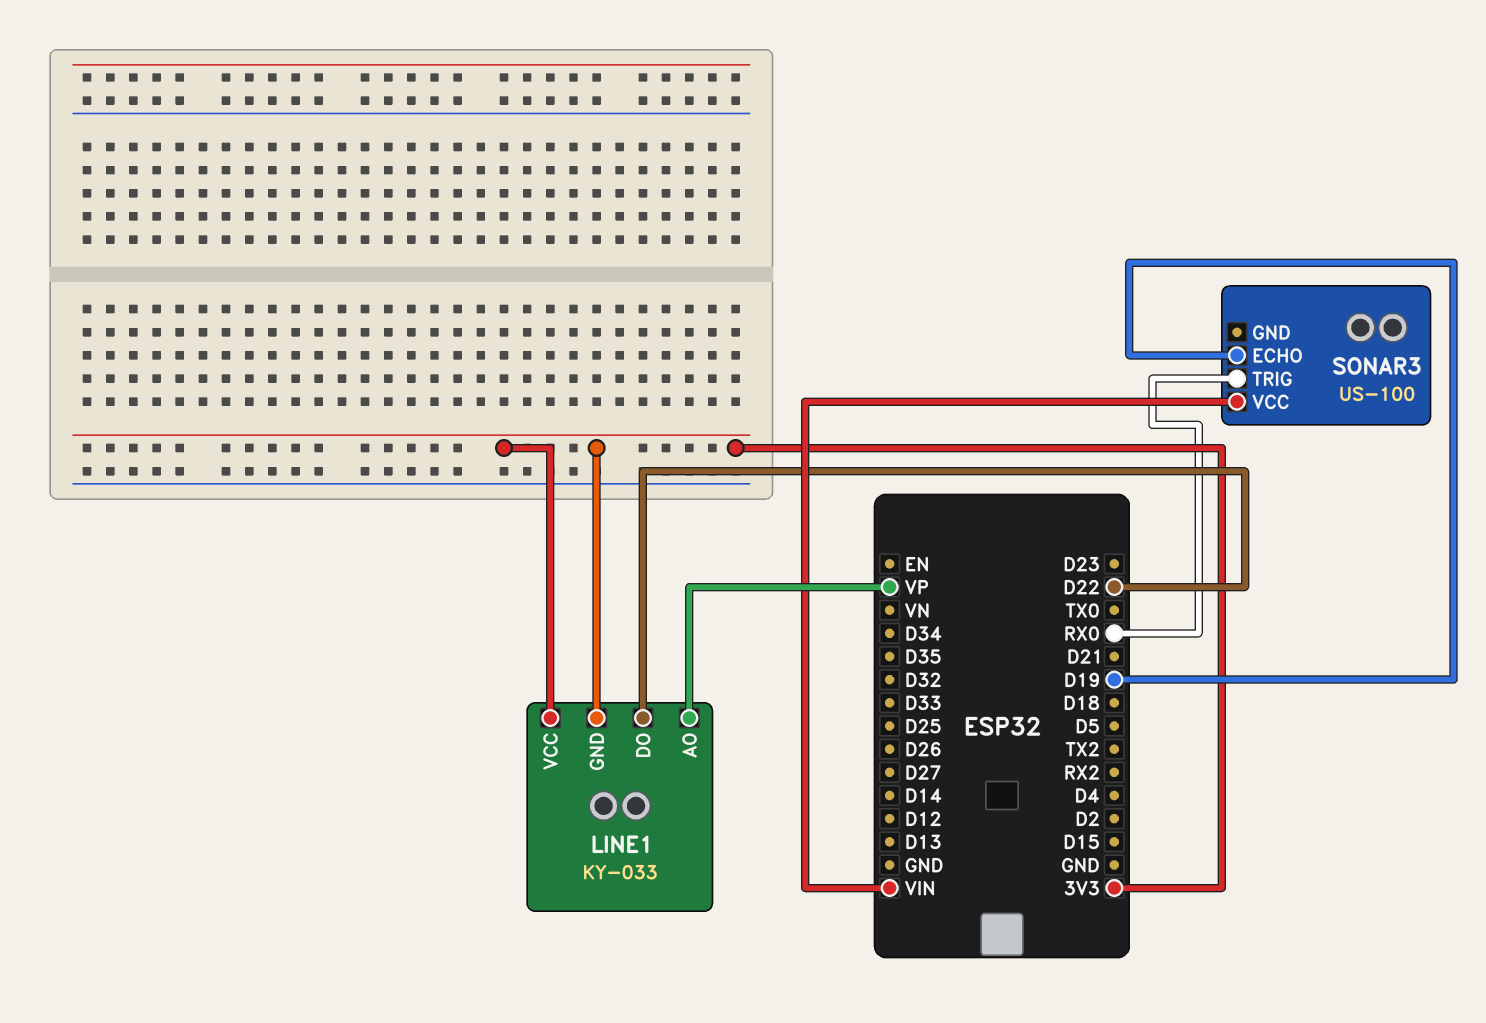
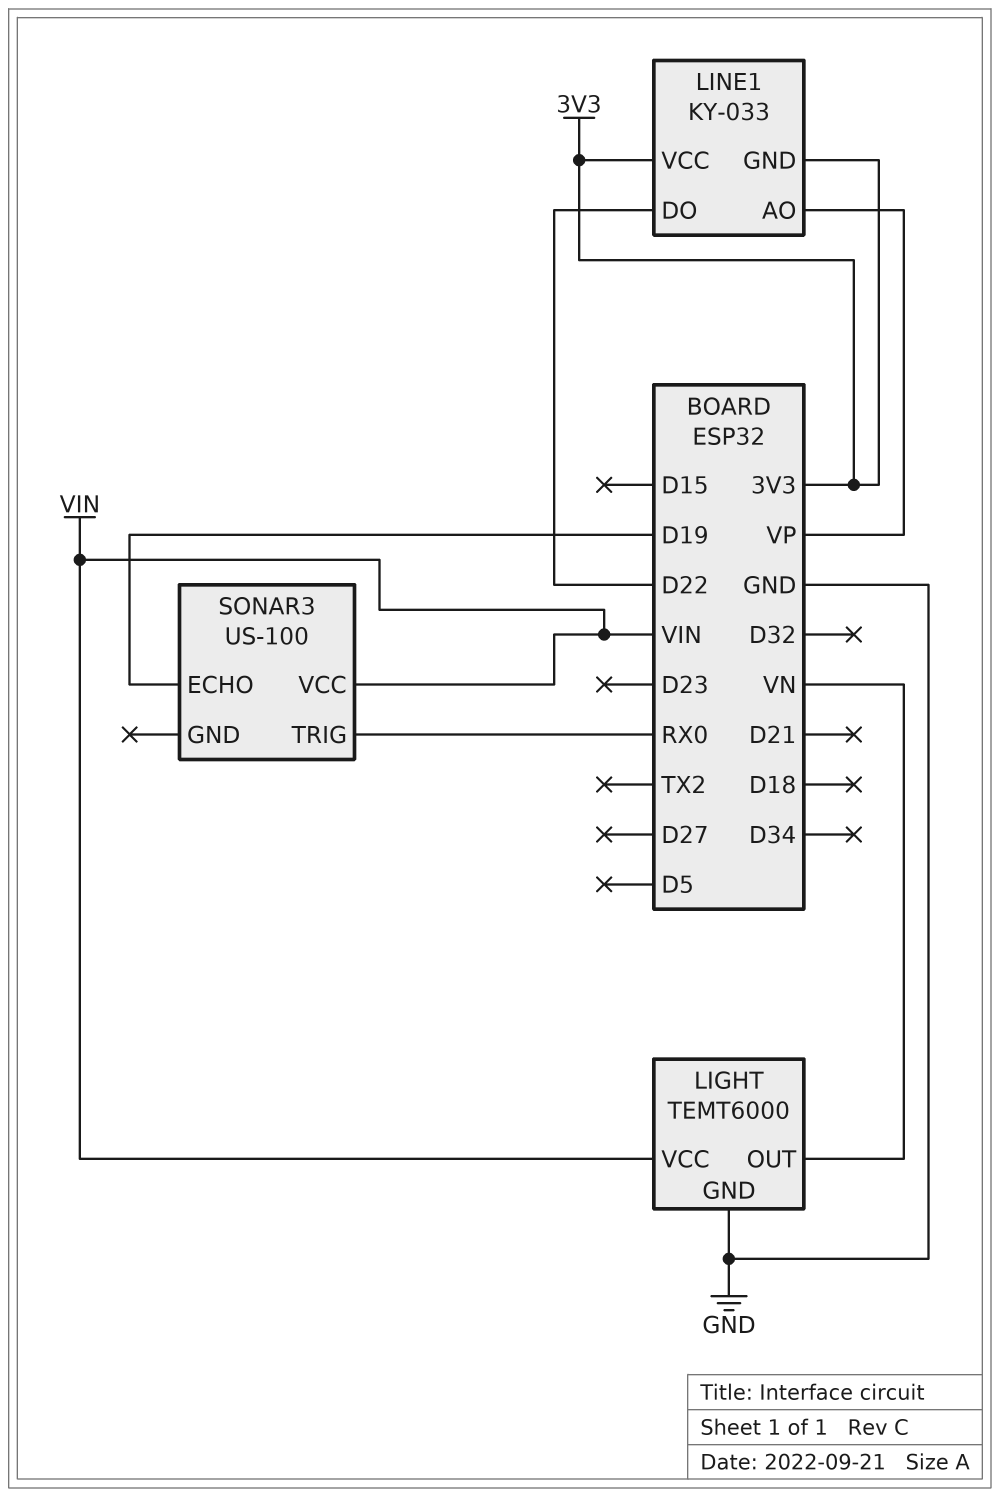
LIGHT: none -> TEMT6000
LIGHT pin GND: none -> GND
LIGHT pin OUT: none -> VN
LIGHT pin VCC: none -> VIN

